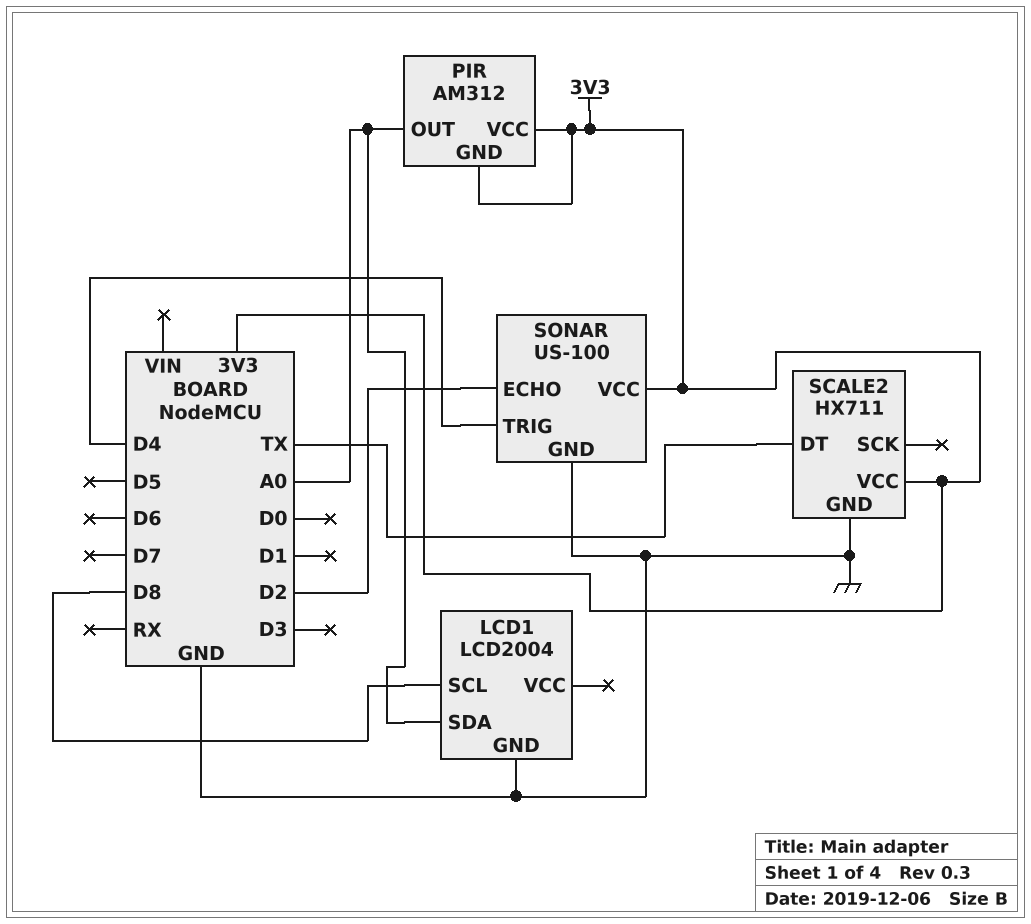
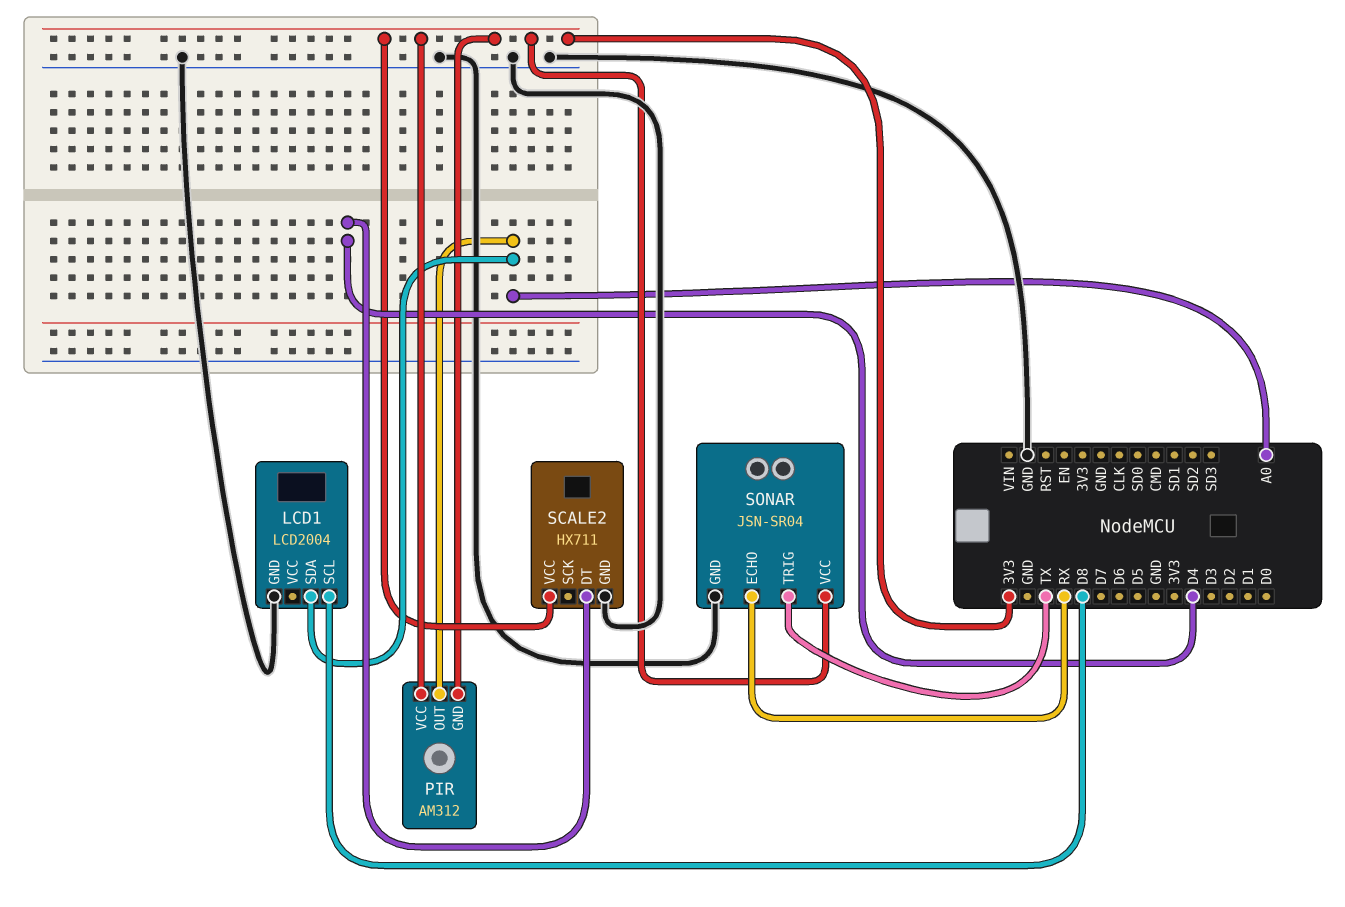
SCALE2 pin DT: TX -> D4
SONAR: US-100 -> JSN-SR04
SONAR pin ECHO: D2 -> RX
SONAR pin TRIG: D4 -> TX

